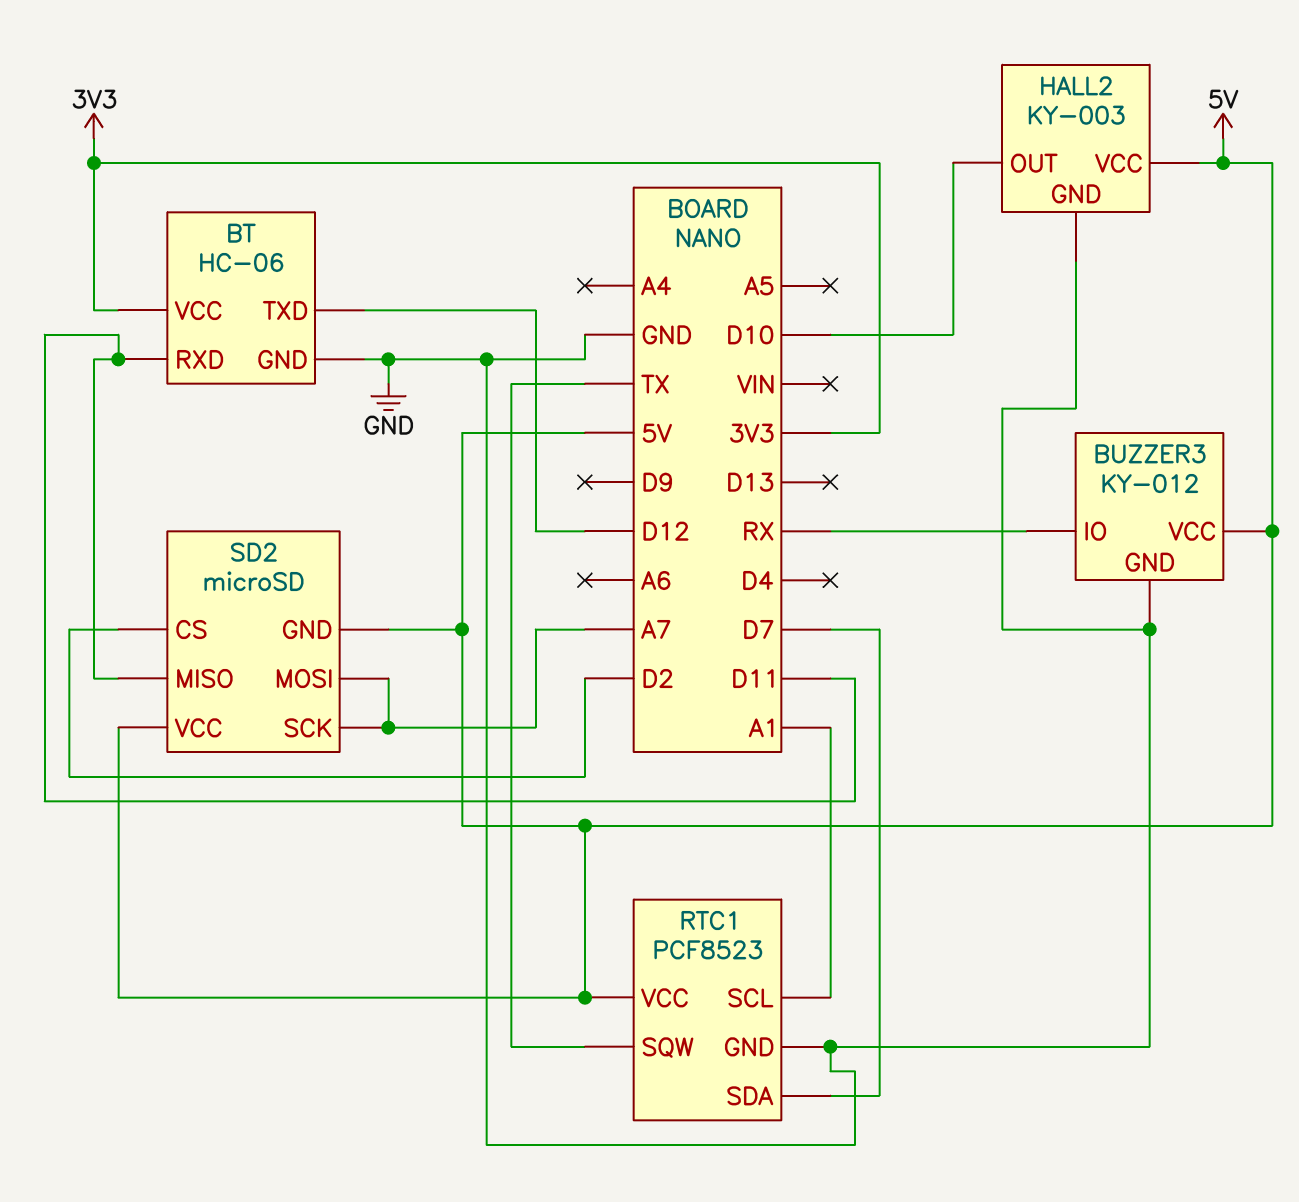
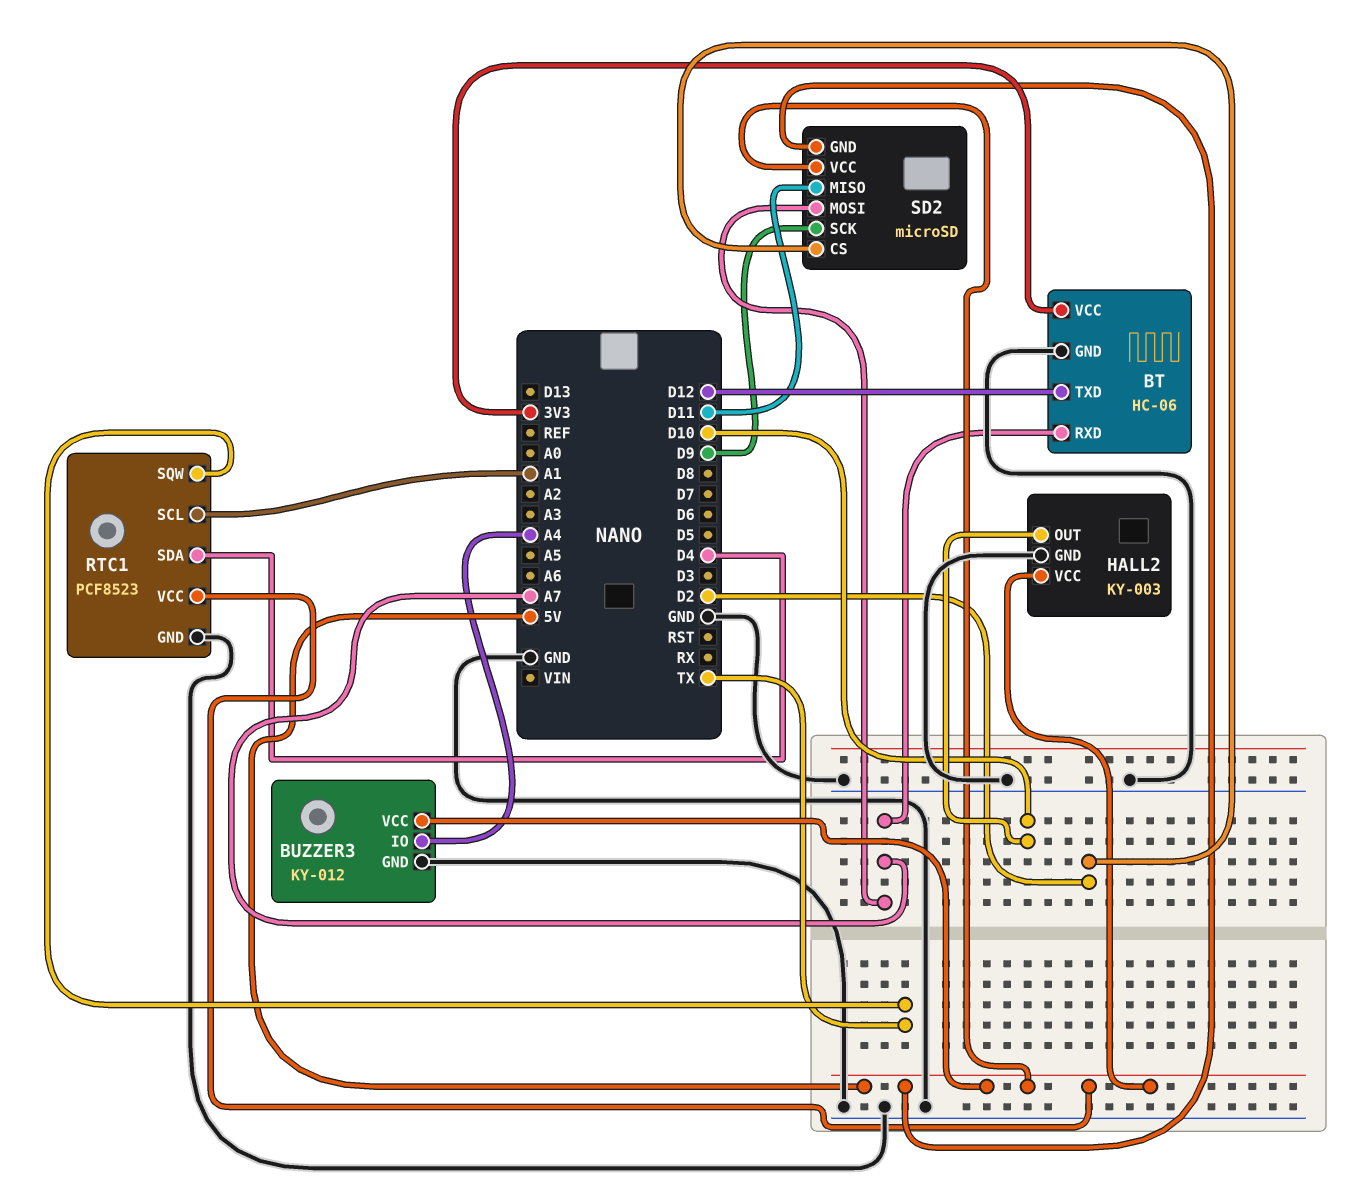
BT pin RXD: D11 -> A7
BUZZER3 pin IO: RX -> A4
RTC1 pin SDA: D7 -> D4
SD2 pin SCK: A7 -> D9

